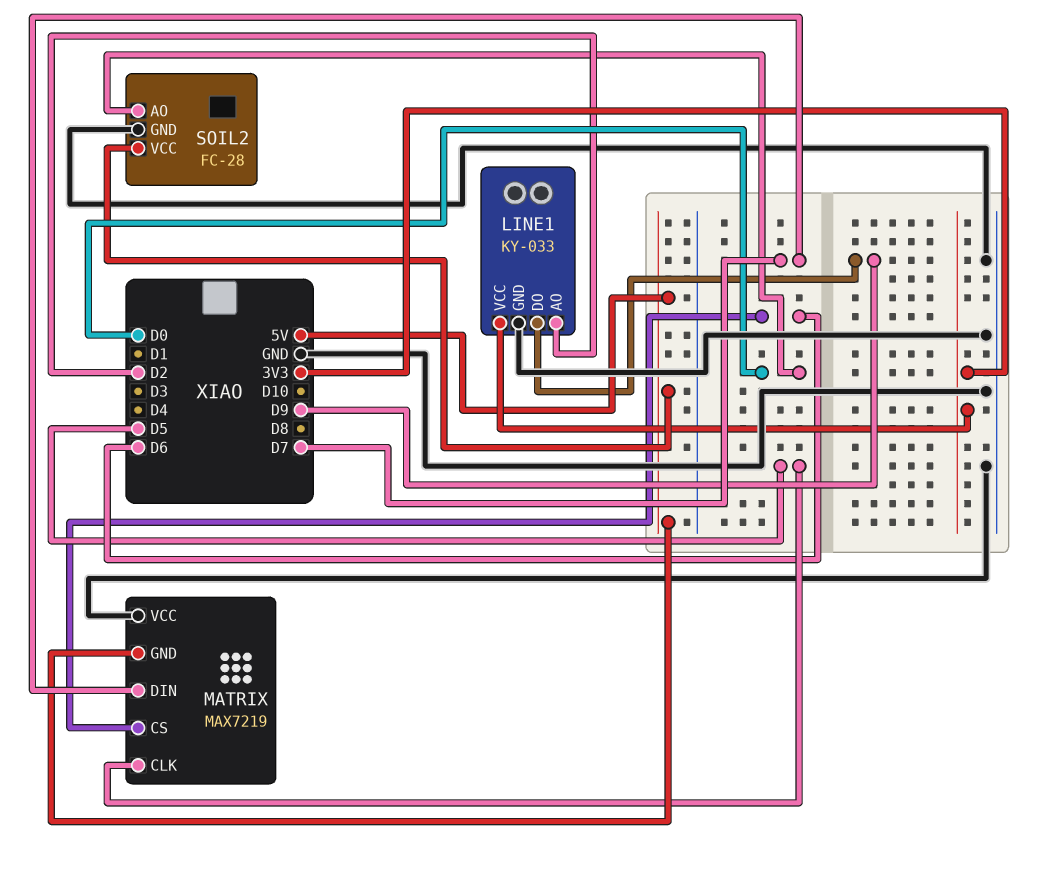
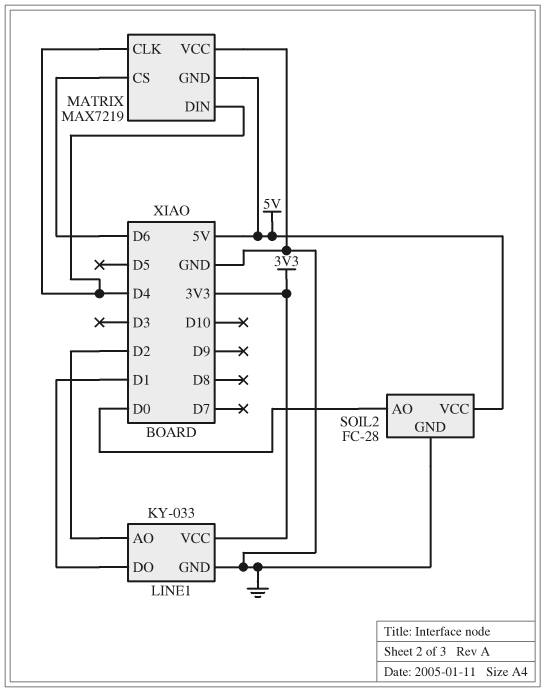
LINE1 pin DO: D9 -> D1
MATRIX pin CLK: D5 -> D4
MATRIX pin DIN: D7 -> D4

